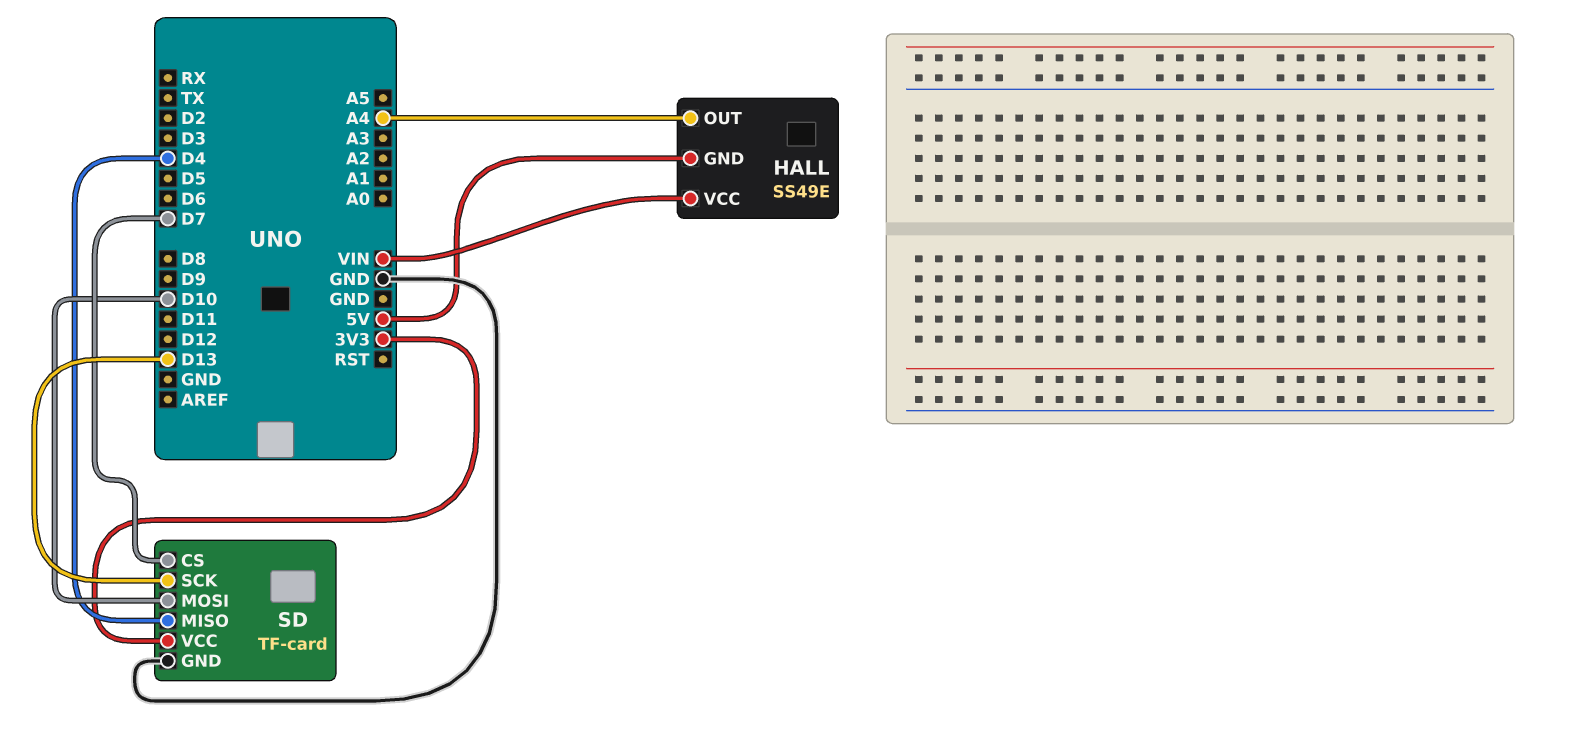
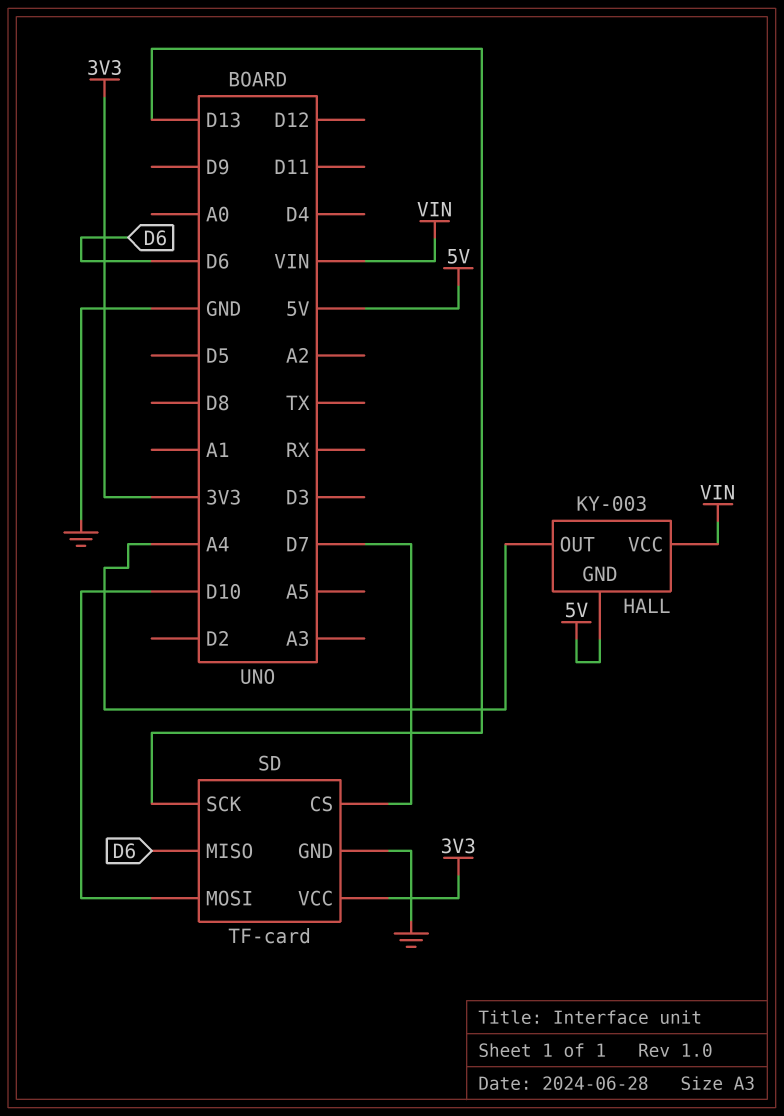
HALL: SS49E -> KY-003
SD pin MISO: D4 -> D6

